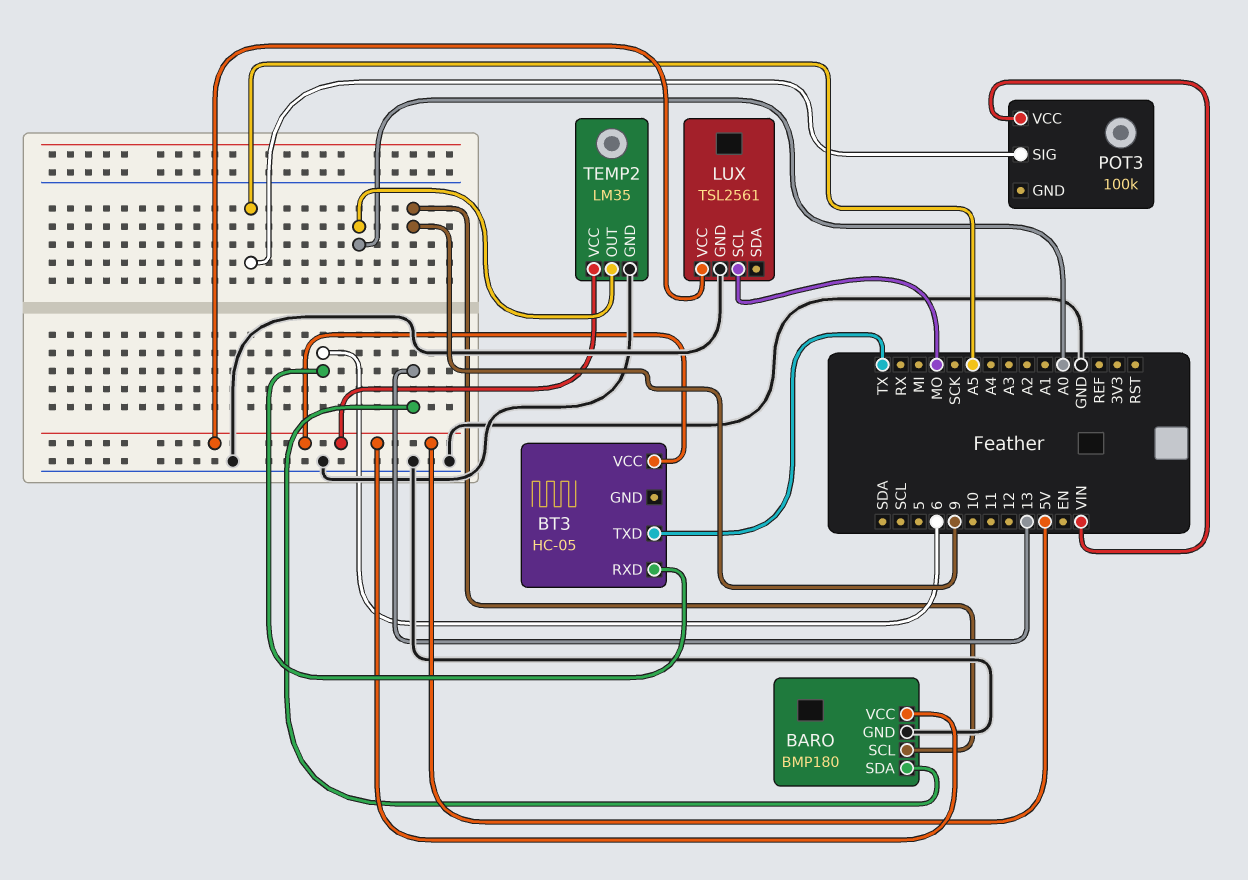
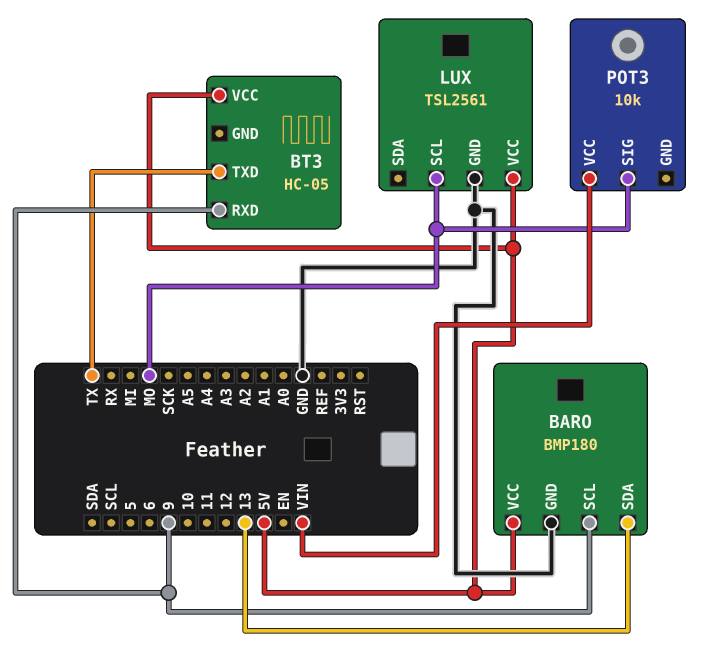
BT3 pin RXD: 6 -> 9
POT3: 100k -> 10k
POT3 pin SIG: A5 -> MO
TEMP2: LM35 -> none
TEMP2 pin GND: GND -> none
TEMP2 pin OUT: A0 -> none
TEMP2 pin VCC: 5V -> none

